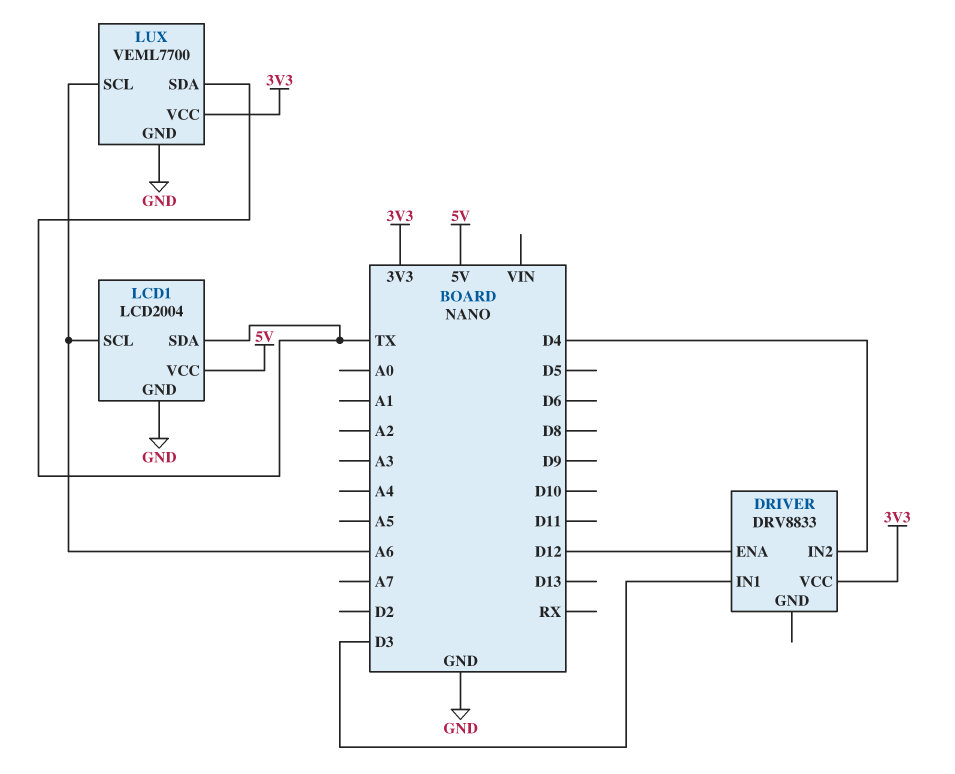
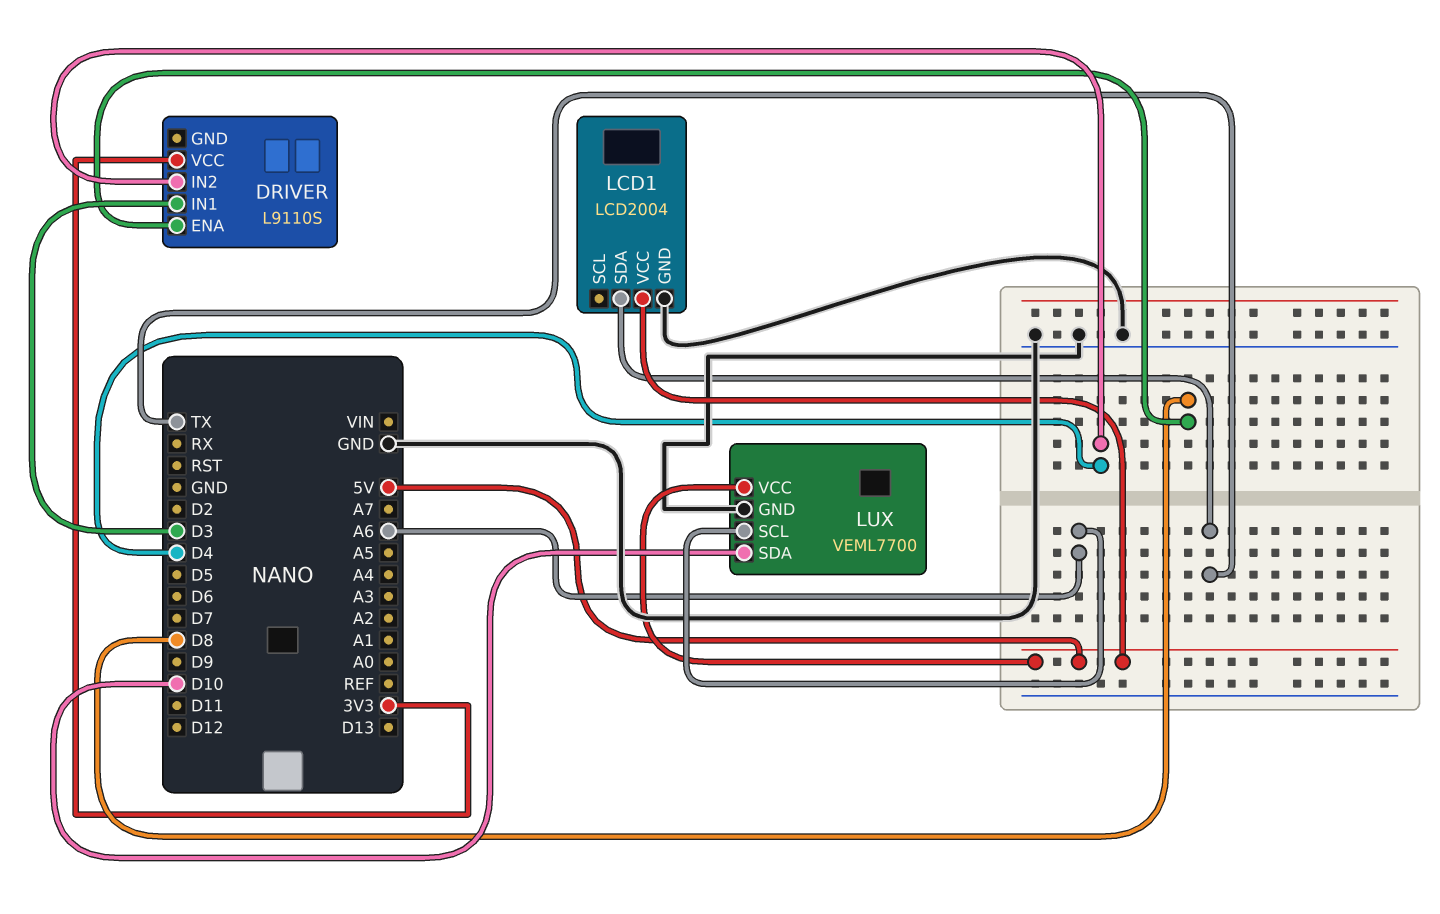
DRIVER: DRV8833 -> L9110S
DRIVER pin ENA: D12 -> D8
LCD1 pin SCL: A6 -> none
LUX pin SDA: TX -> D10
LUX pin VCC: 3V3 -> 5V

